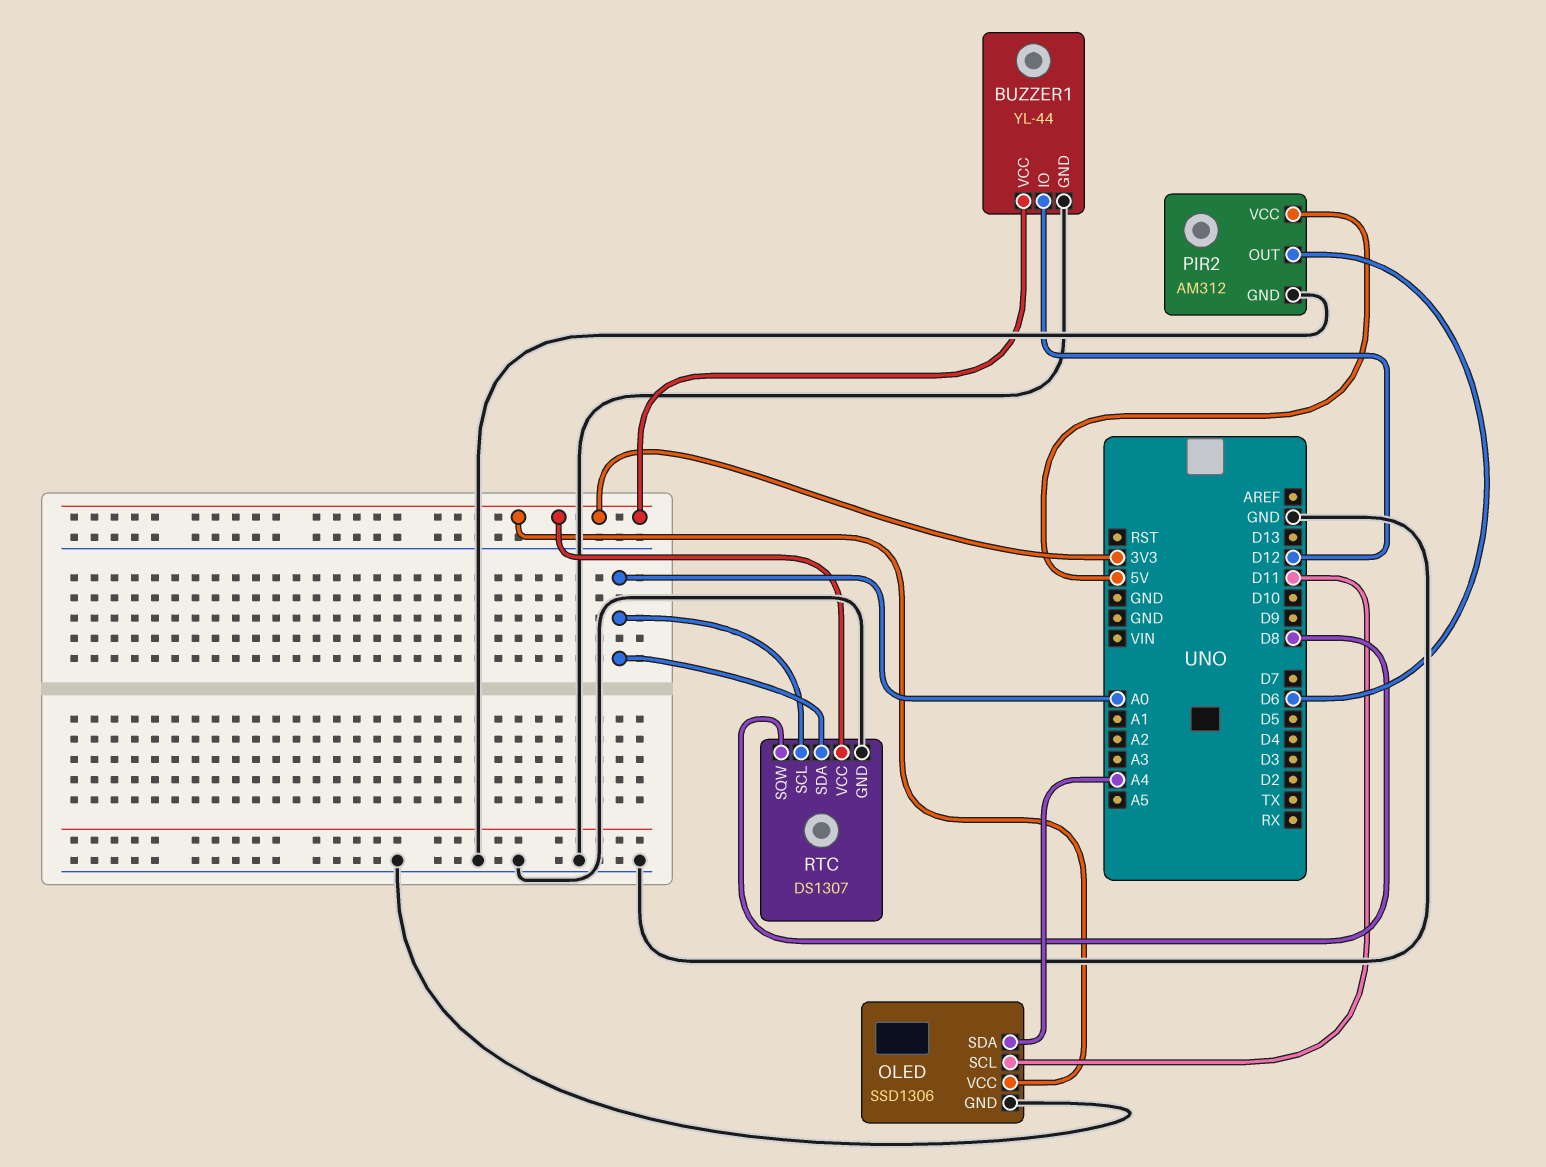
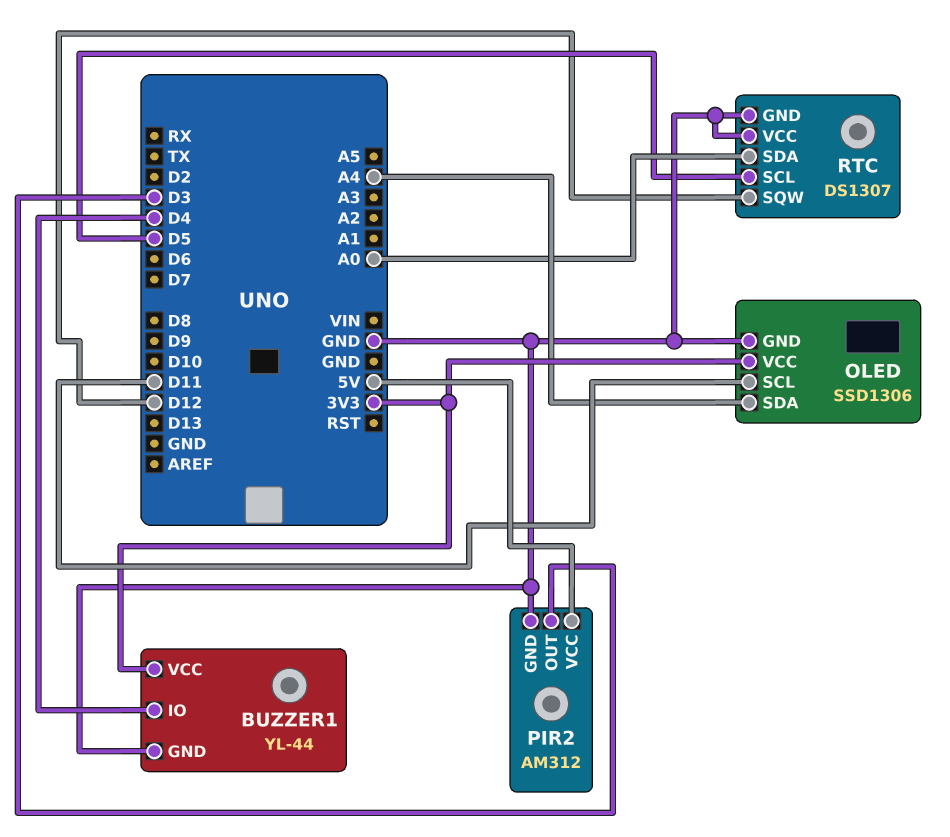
BUZZER1 pin IO: D12 -> D4
PIR2 pin OUT: D6 -> D3
RTC pin SCL: A0 -> D5
RTC pin SQW: D8 -> D12
RTC pin VCC: 3V3 -> GND

